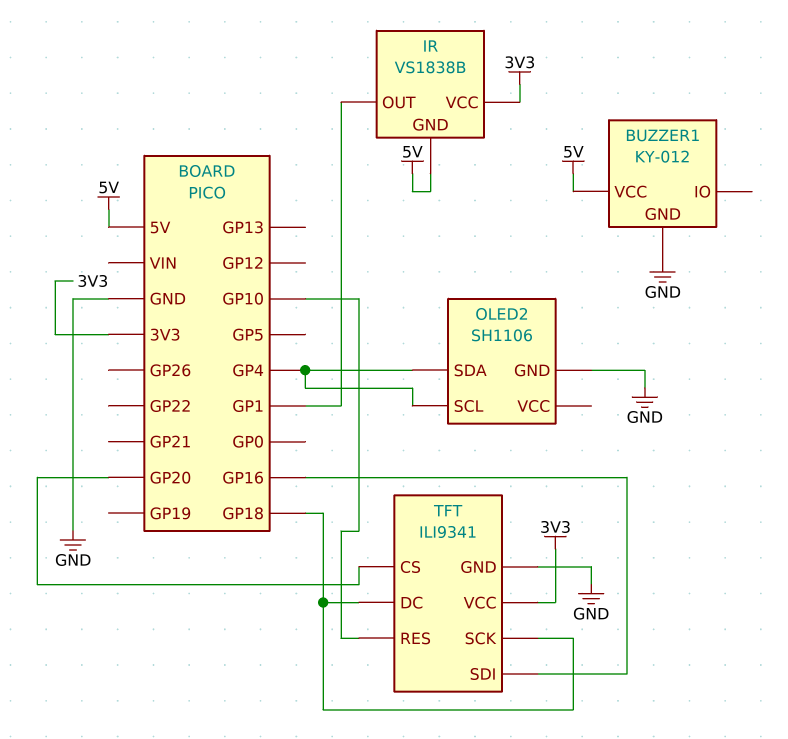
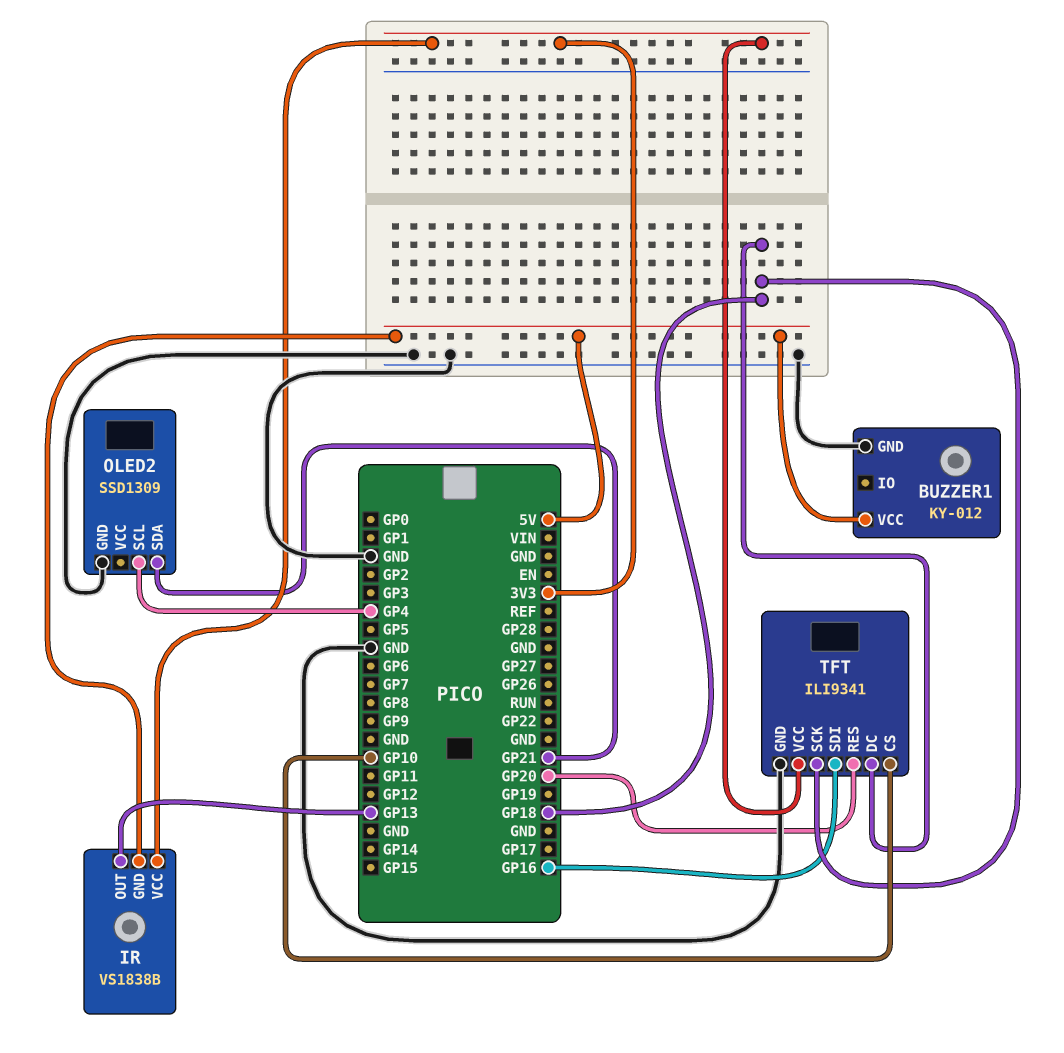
IR pin OUT: GP1 -> GP13
OLED2: SH1106 -> SSD1309
OLED2 pin SDA: GP4 -> GP21
TFT pin CS: GP20 -> GP10
TFT pin RES: GP10 -> GP20

